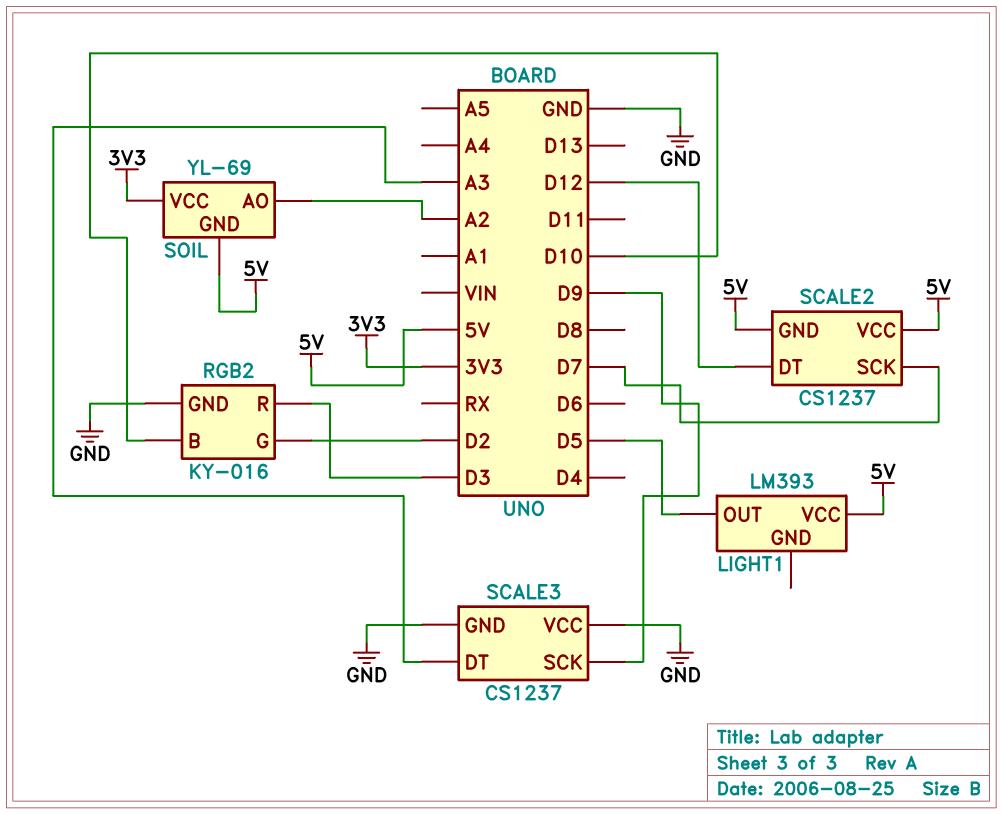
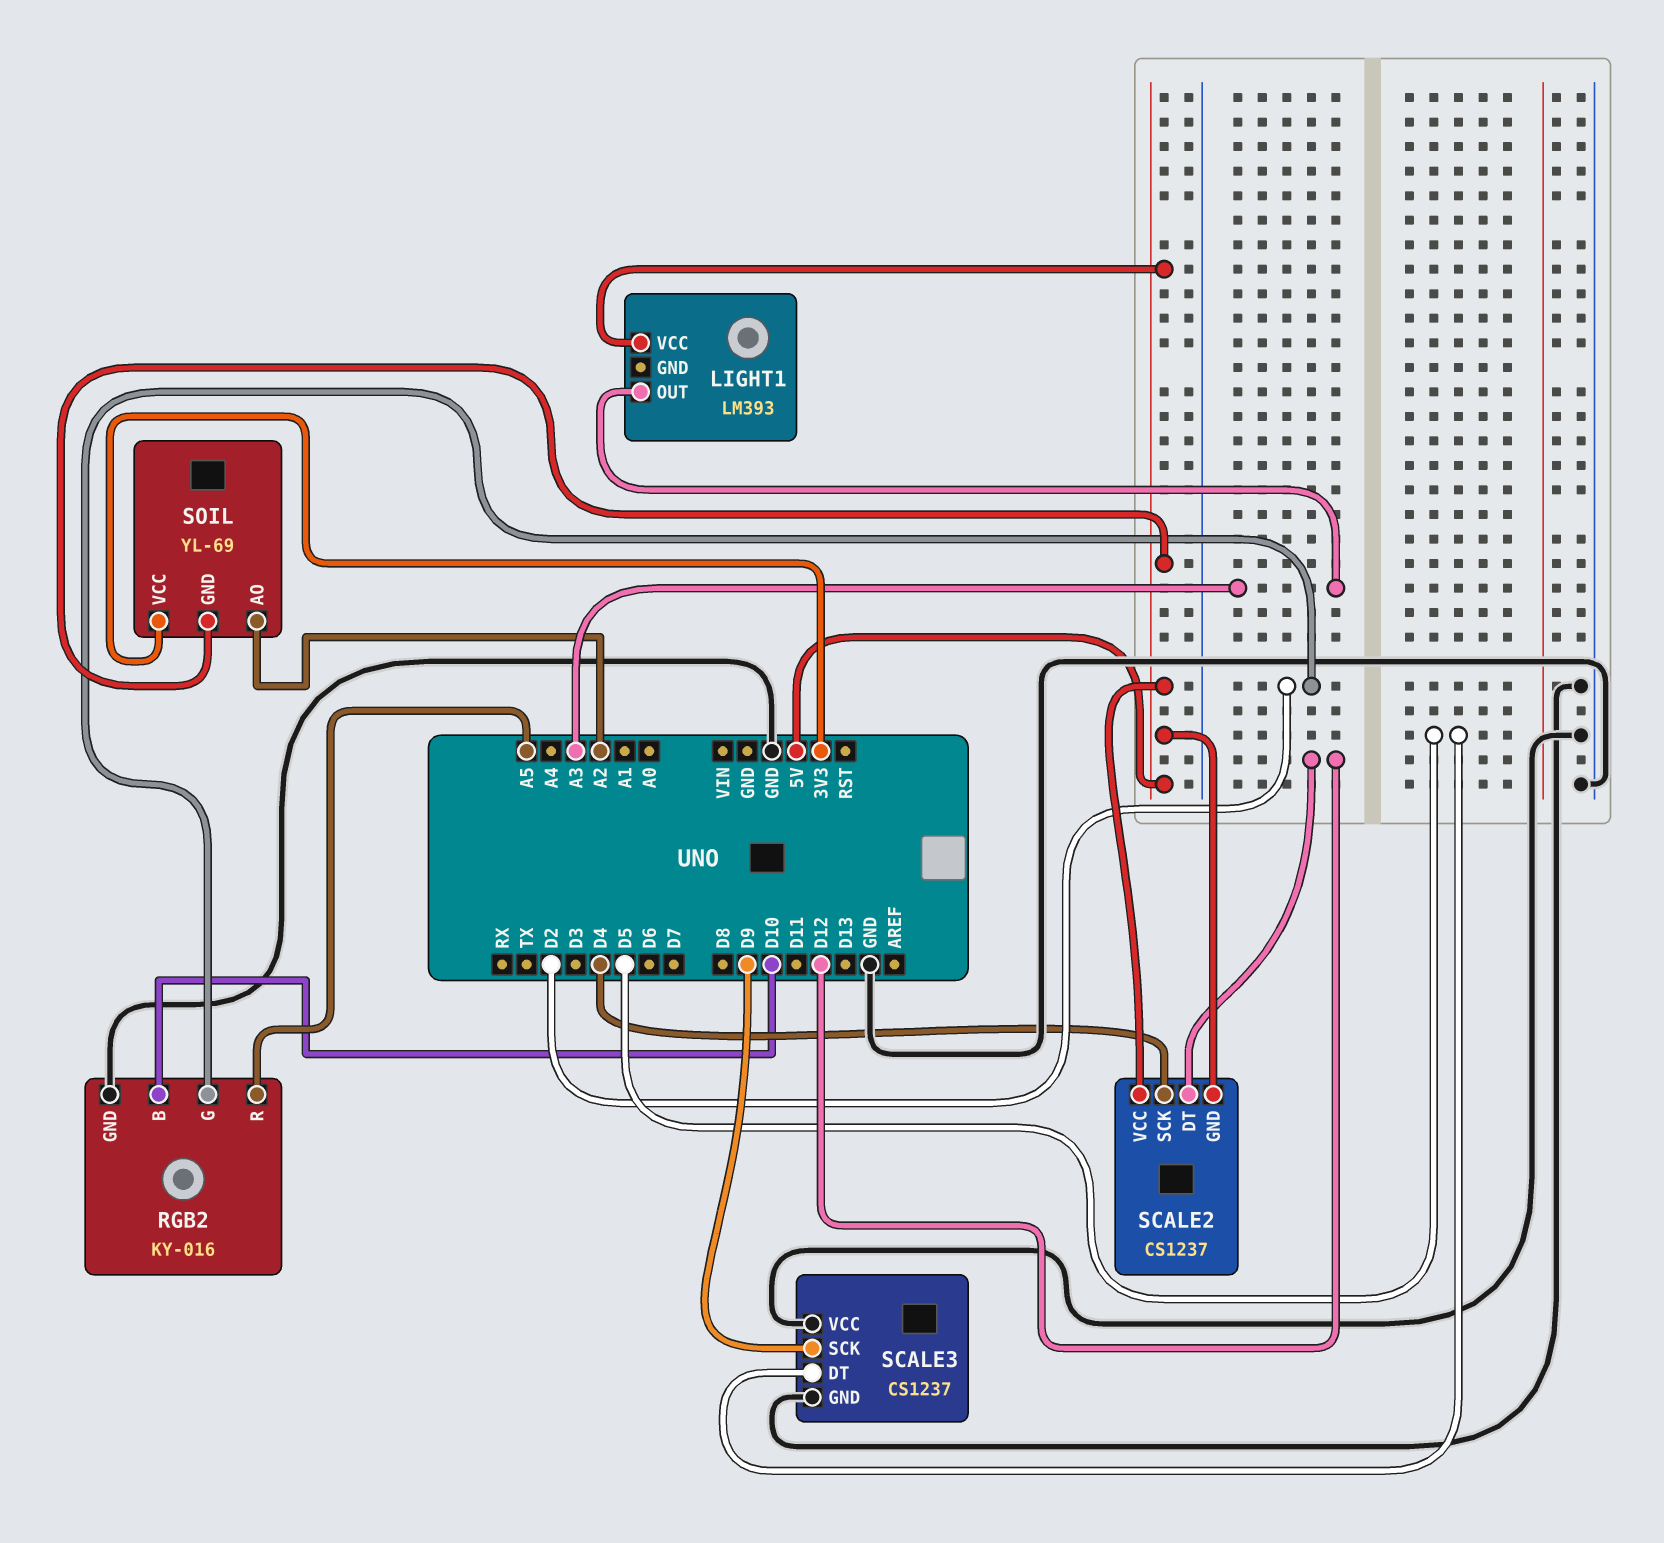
LIGHT1 pin OUT: D5 -> A3
RGB2 pin R: D3 -> A5
SCALE2 pin SCK: D7 -> D4
SCALE3 pin DT: A3 -> D5

